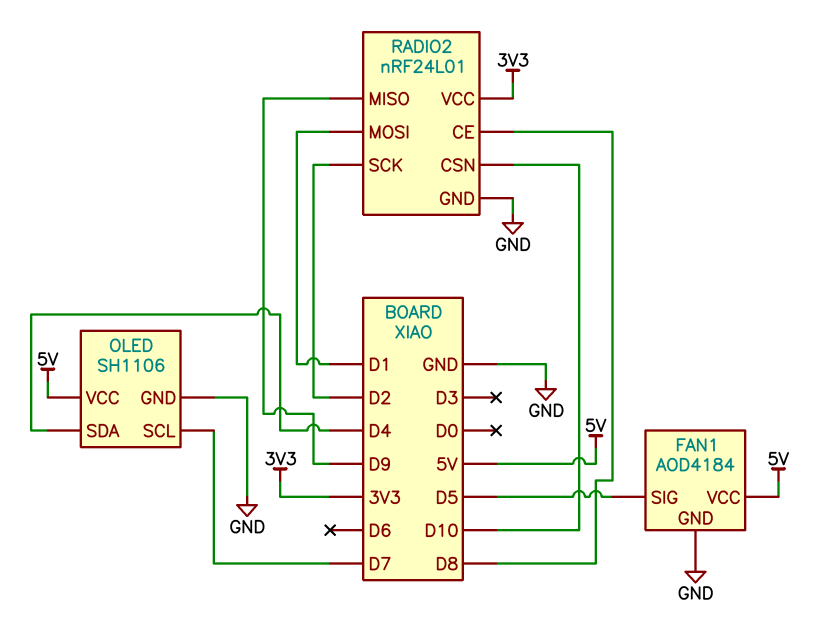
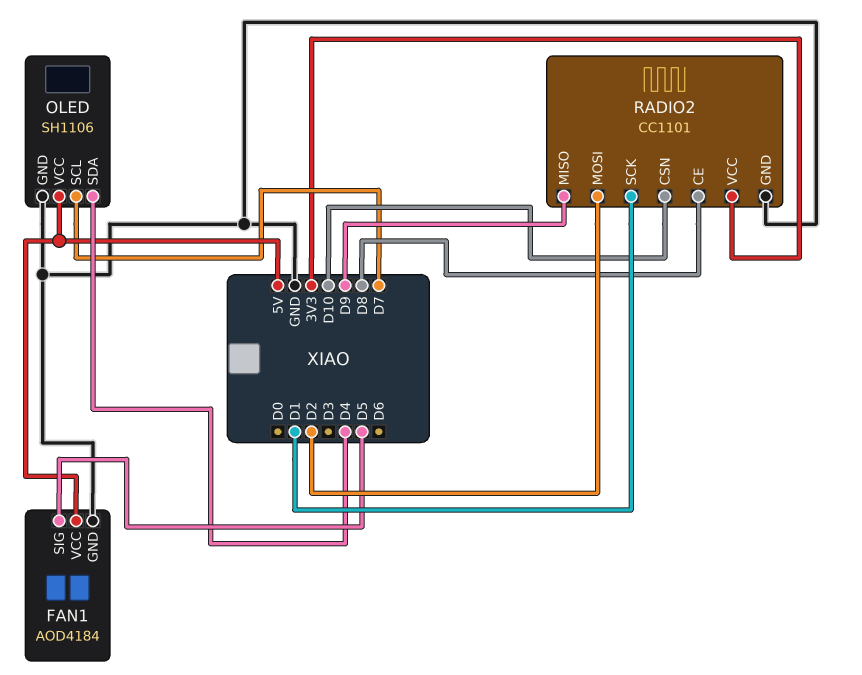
RADIO2: nRF24L01 -> CC1101
RADIO2 pin MOSI: D1 -> D2
RADIO2 pin SCK: D2 -> D1

